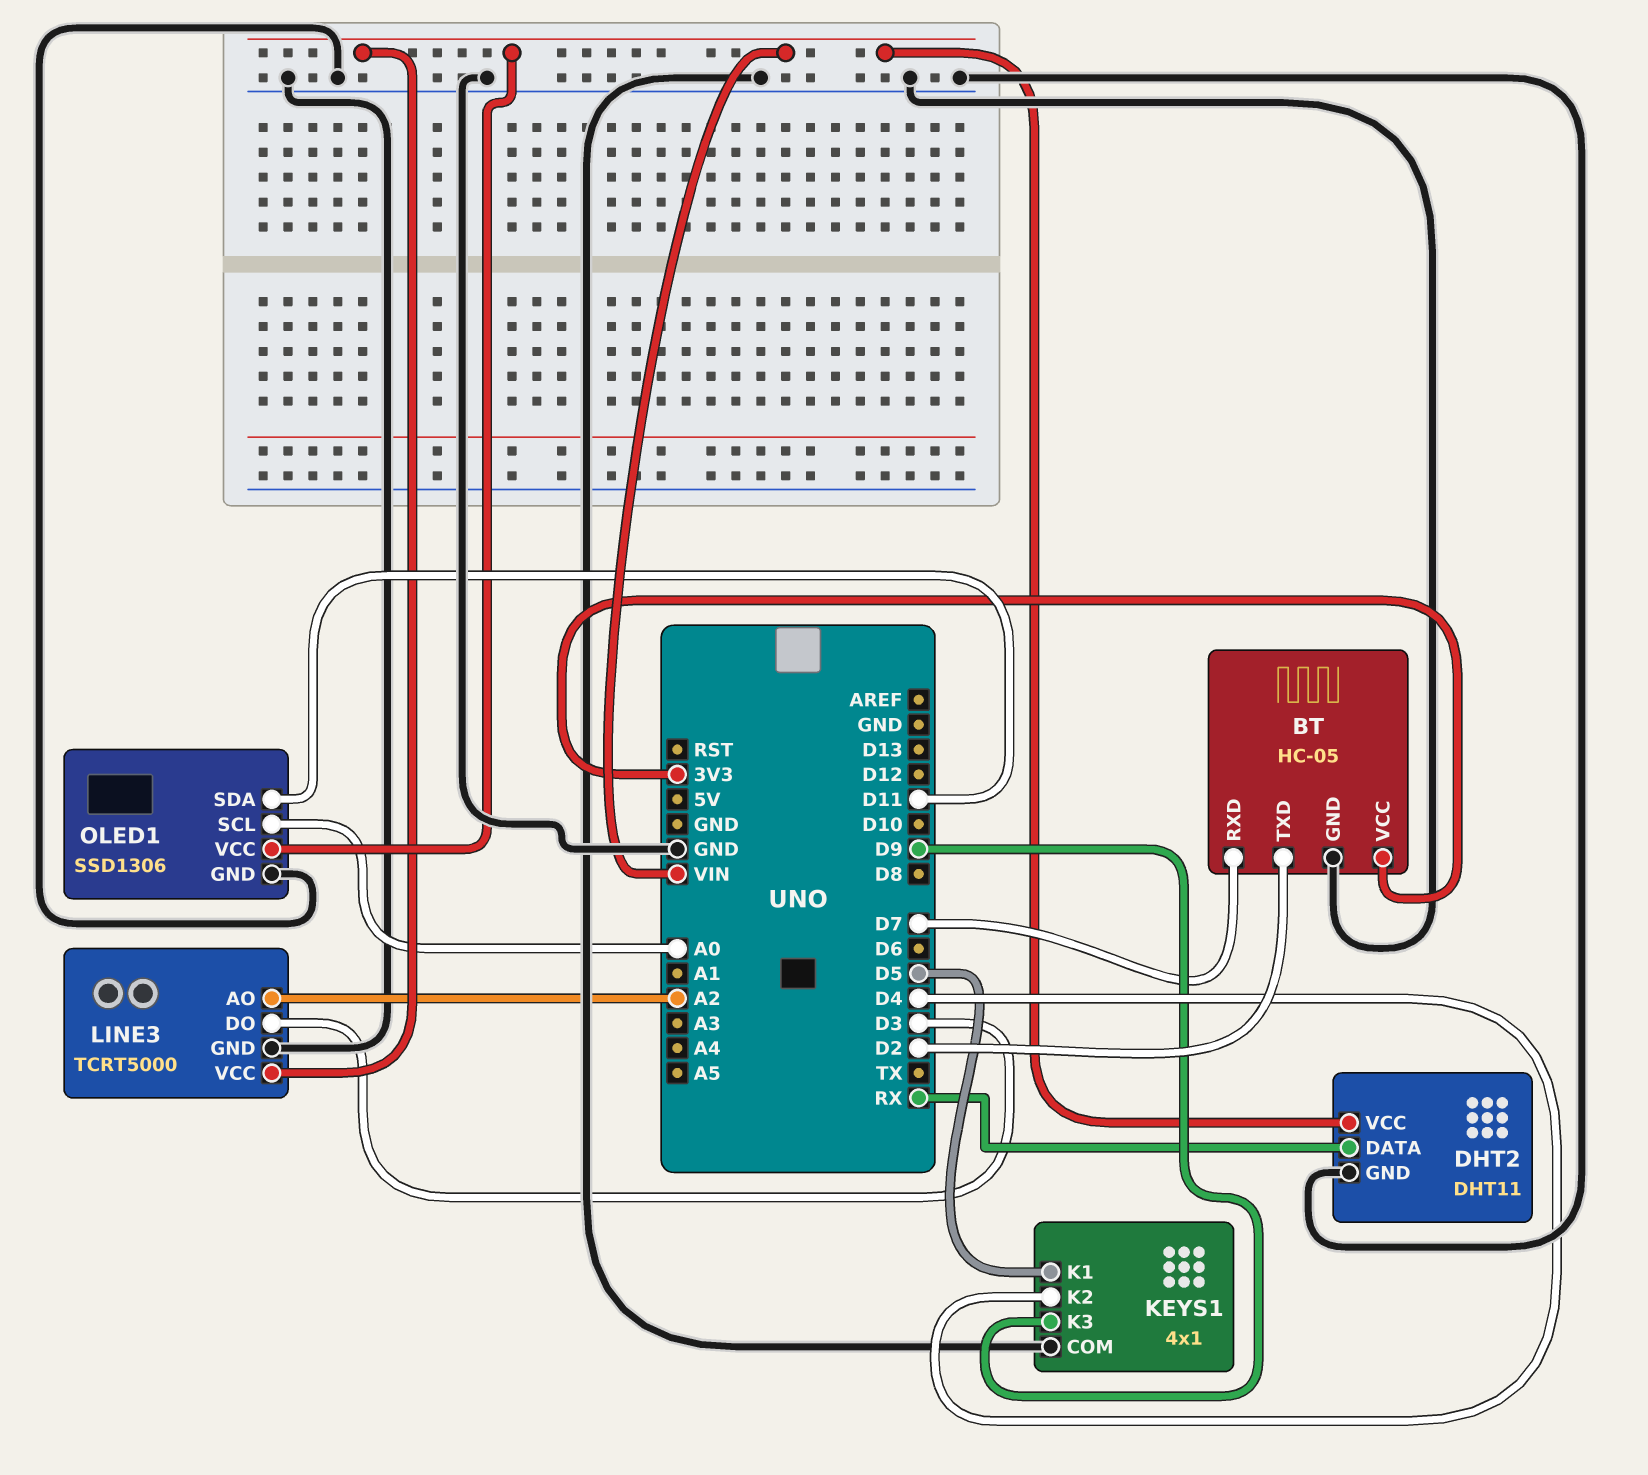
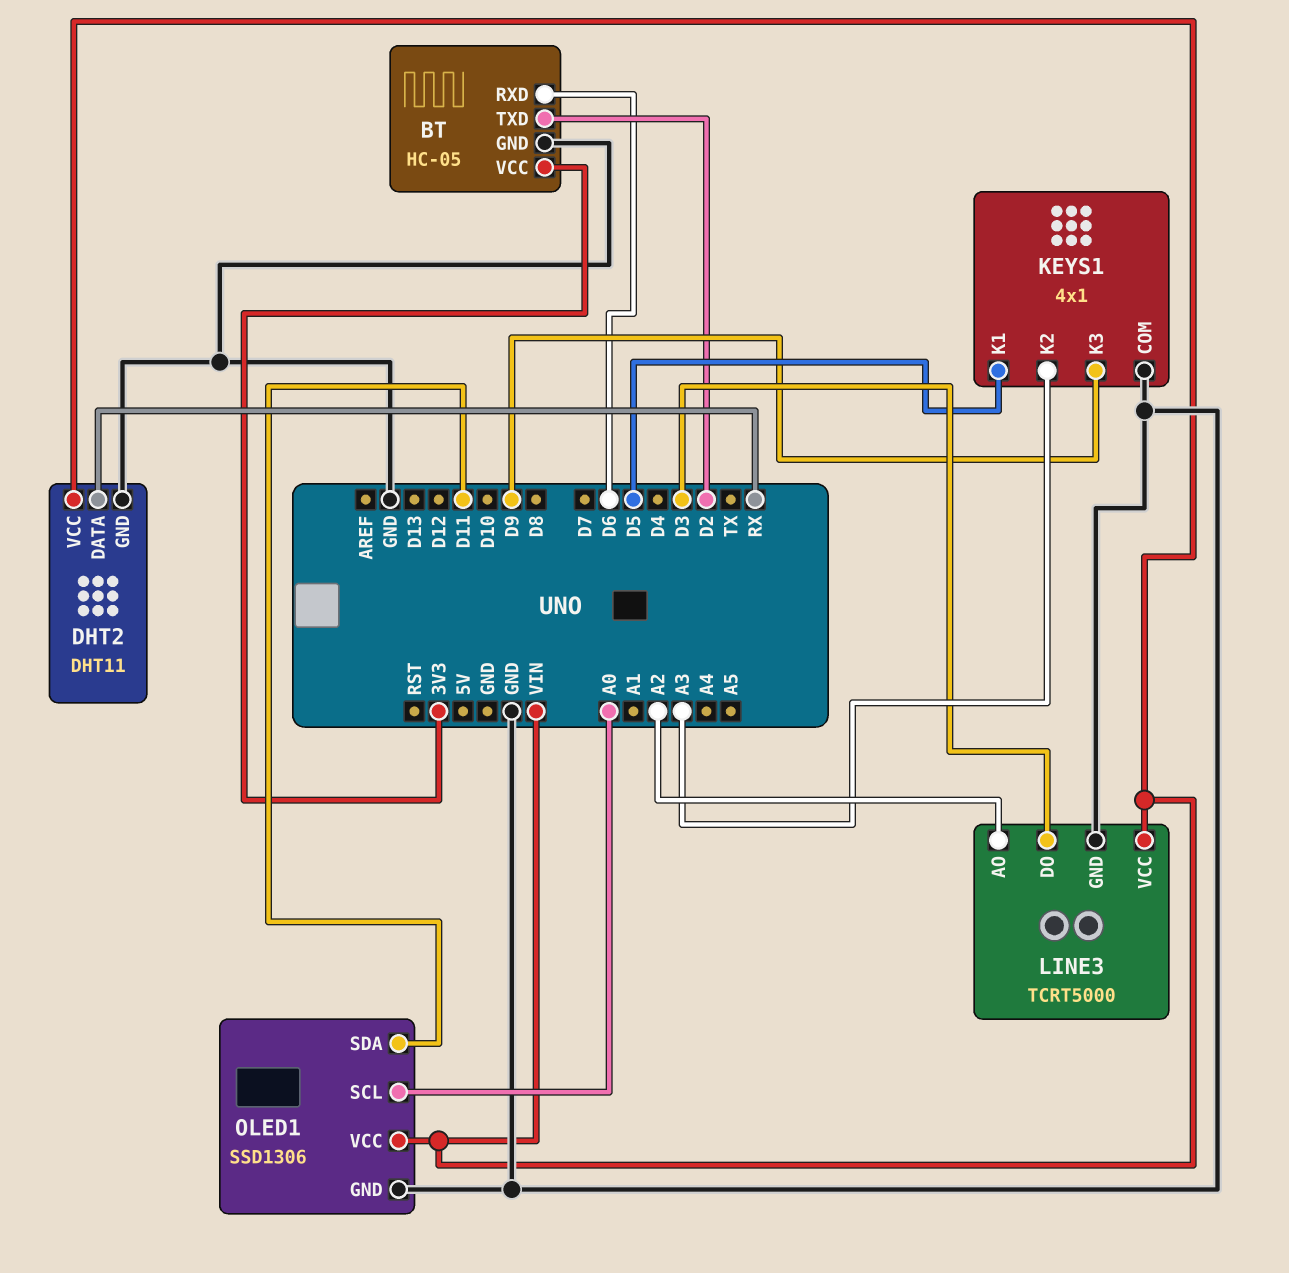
BT pin RXD: D7 -> D6
KEYS1 pin K2: D4 -> A3

